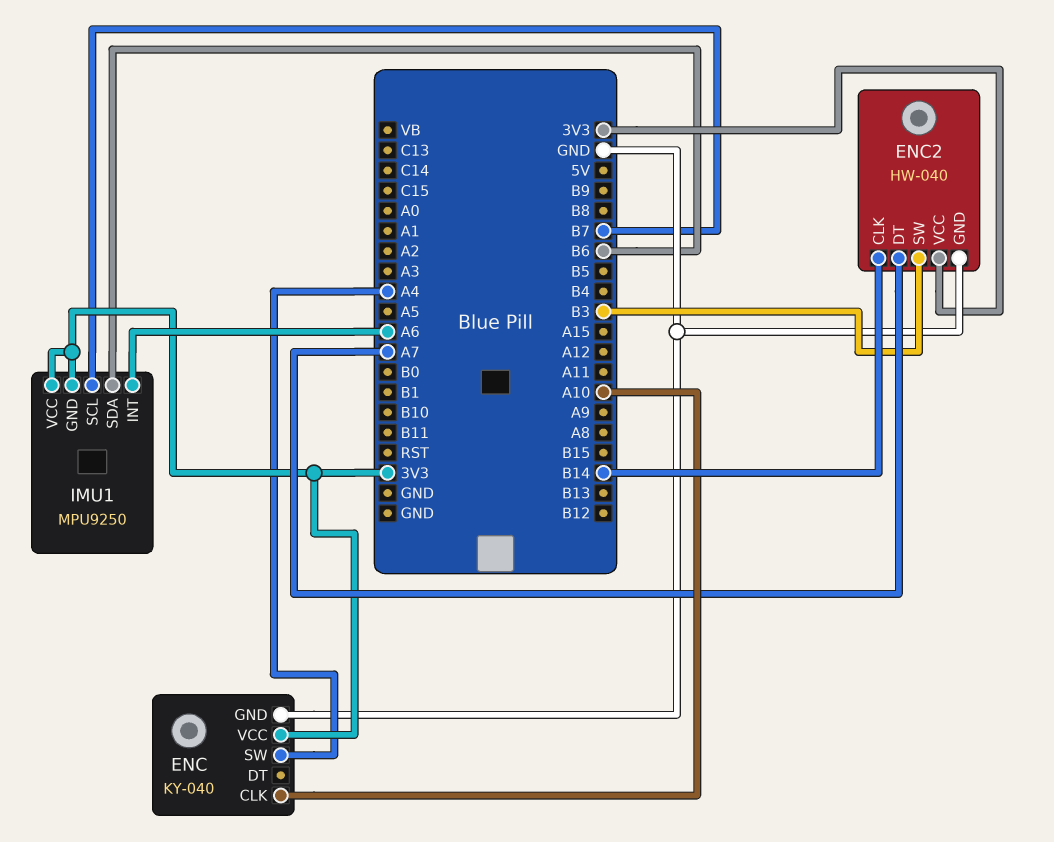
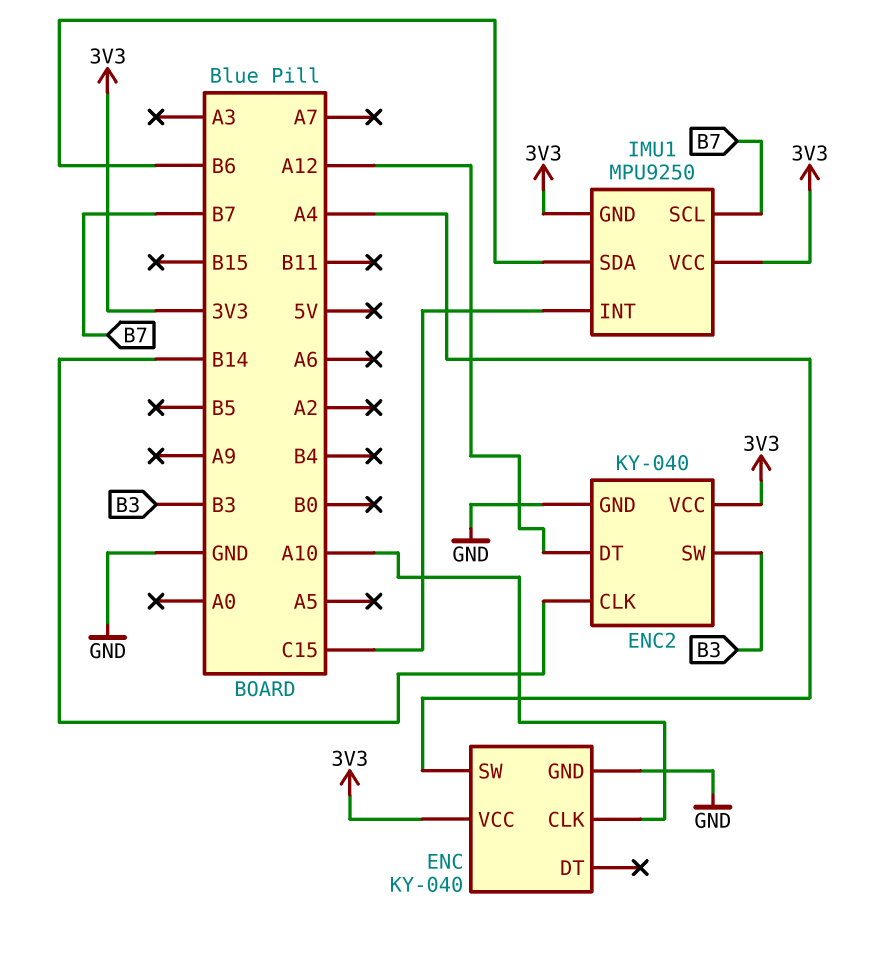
ENC2: HW-040 -> KY-040
ENC2 pin DT: A7 -> A12
IMU1 pin INT: A6 -> C15

